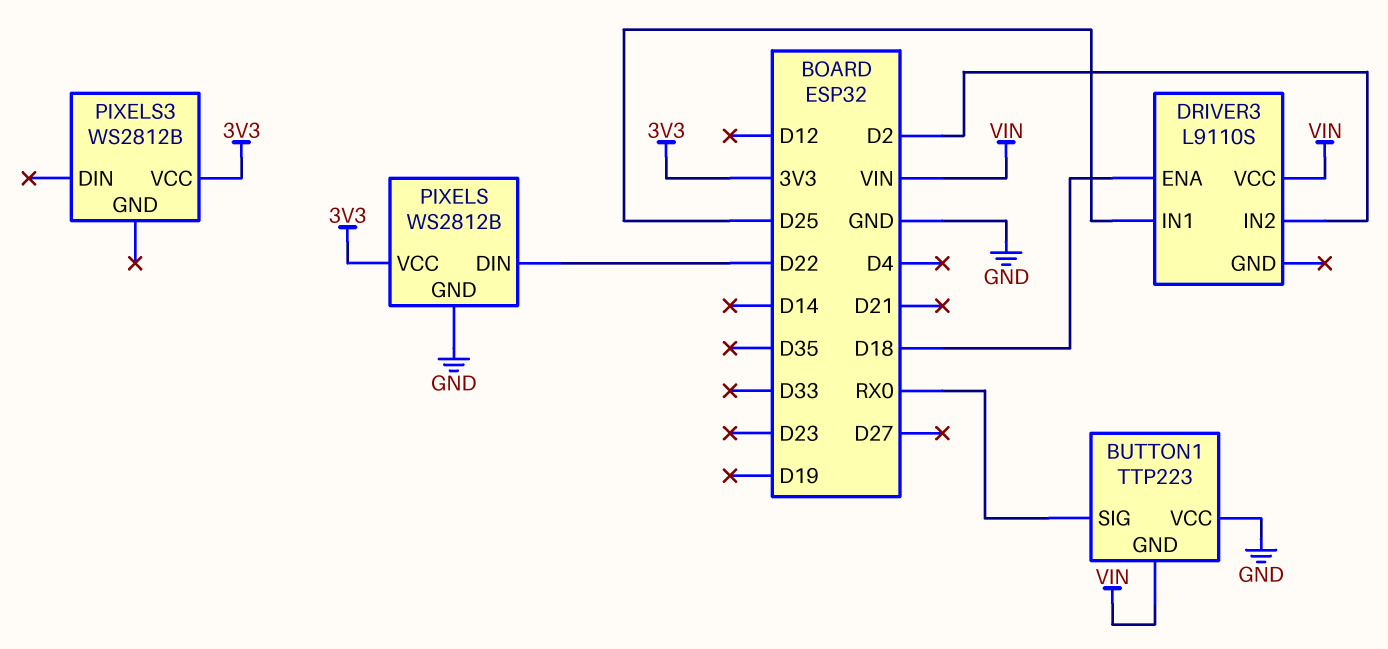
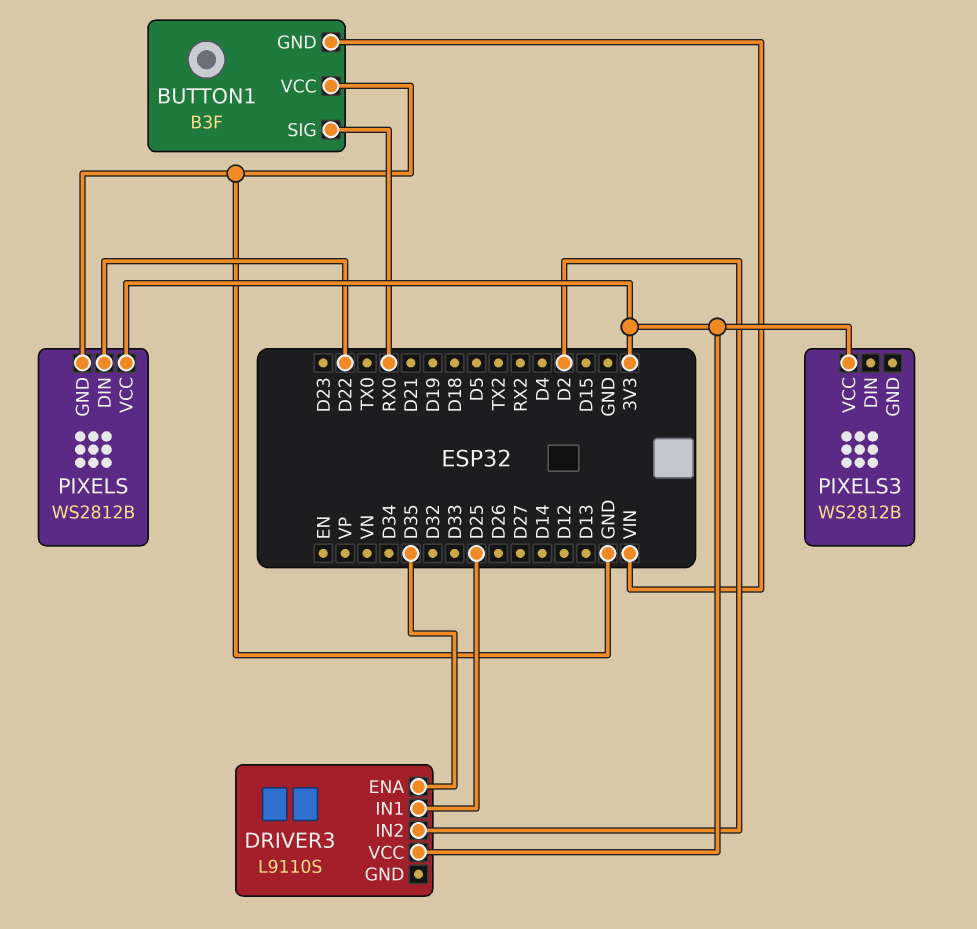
BUTTON1: TTP223 -> B3F
DRIVER3 pin ENA: D18 -> D35
DRIVER3 pin VCC: VIN -> 3V3

